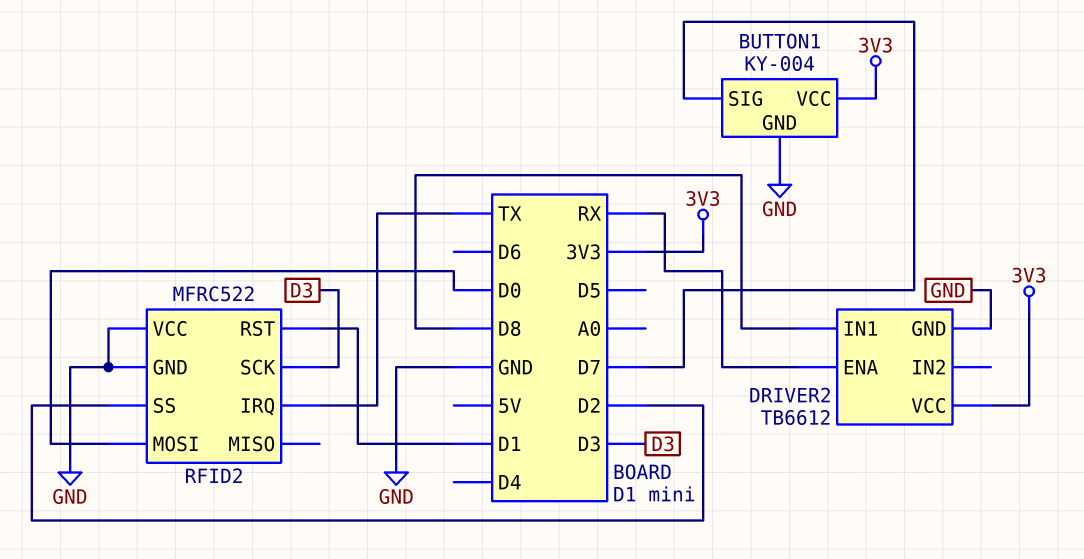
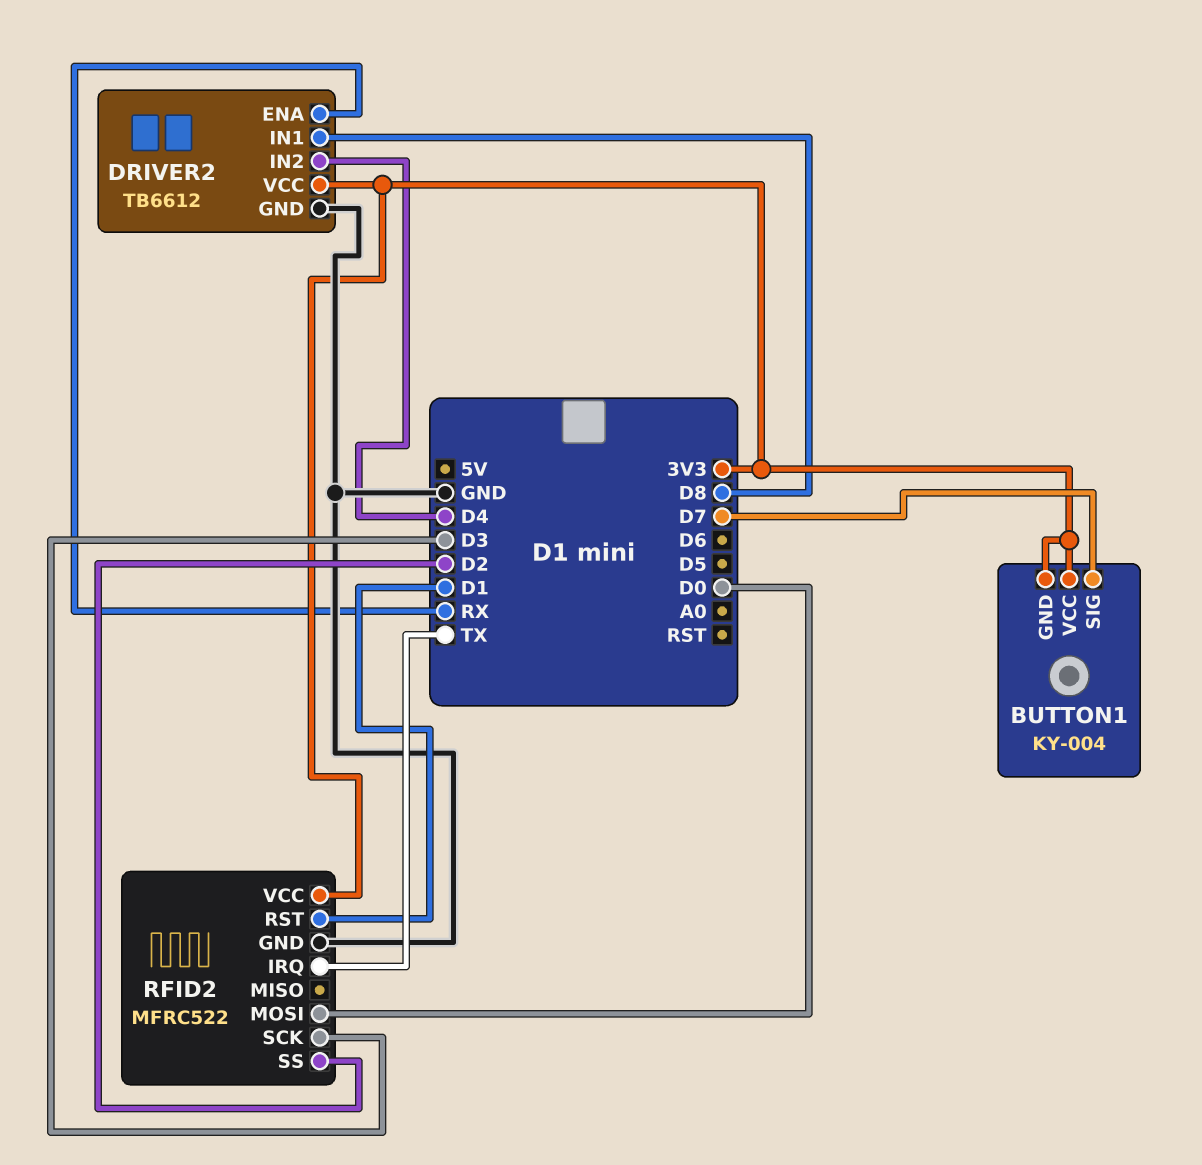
BUTTON1 pin GND: GND -> 3V3
DRIVER2 pin IN2: none -> D4
RFID2 pin VCC: GND -> 3V3

